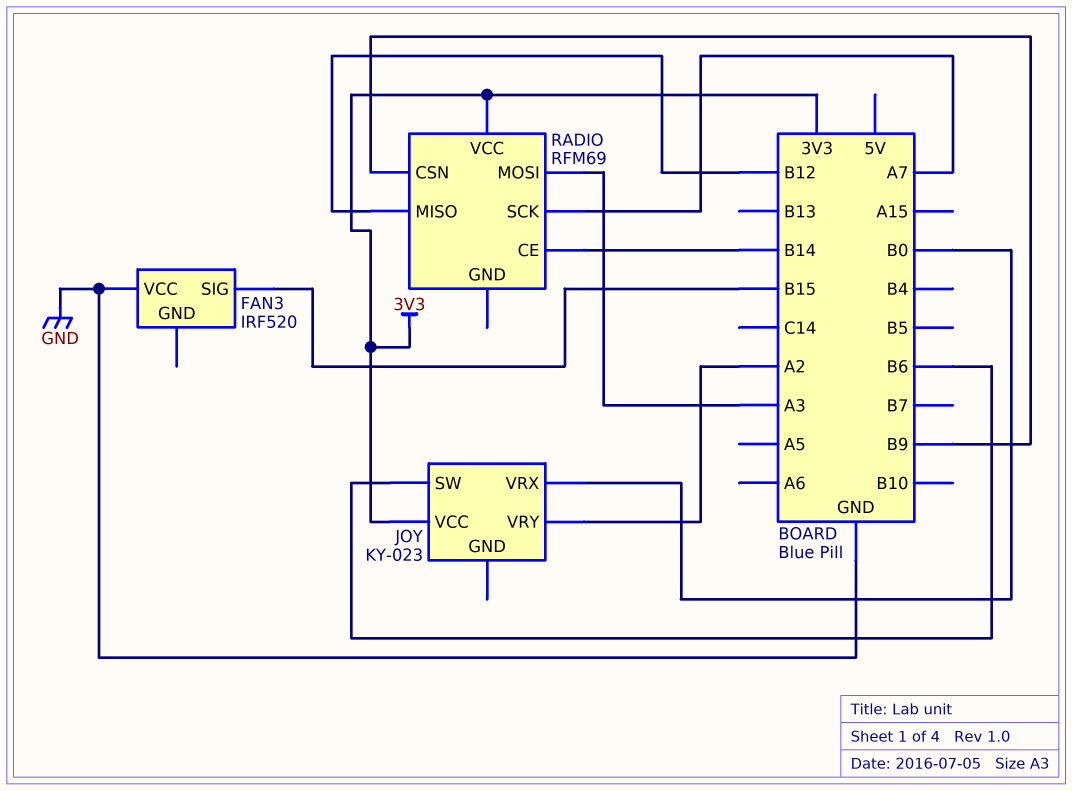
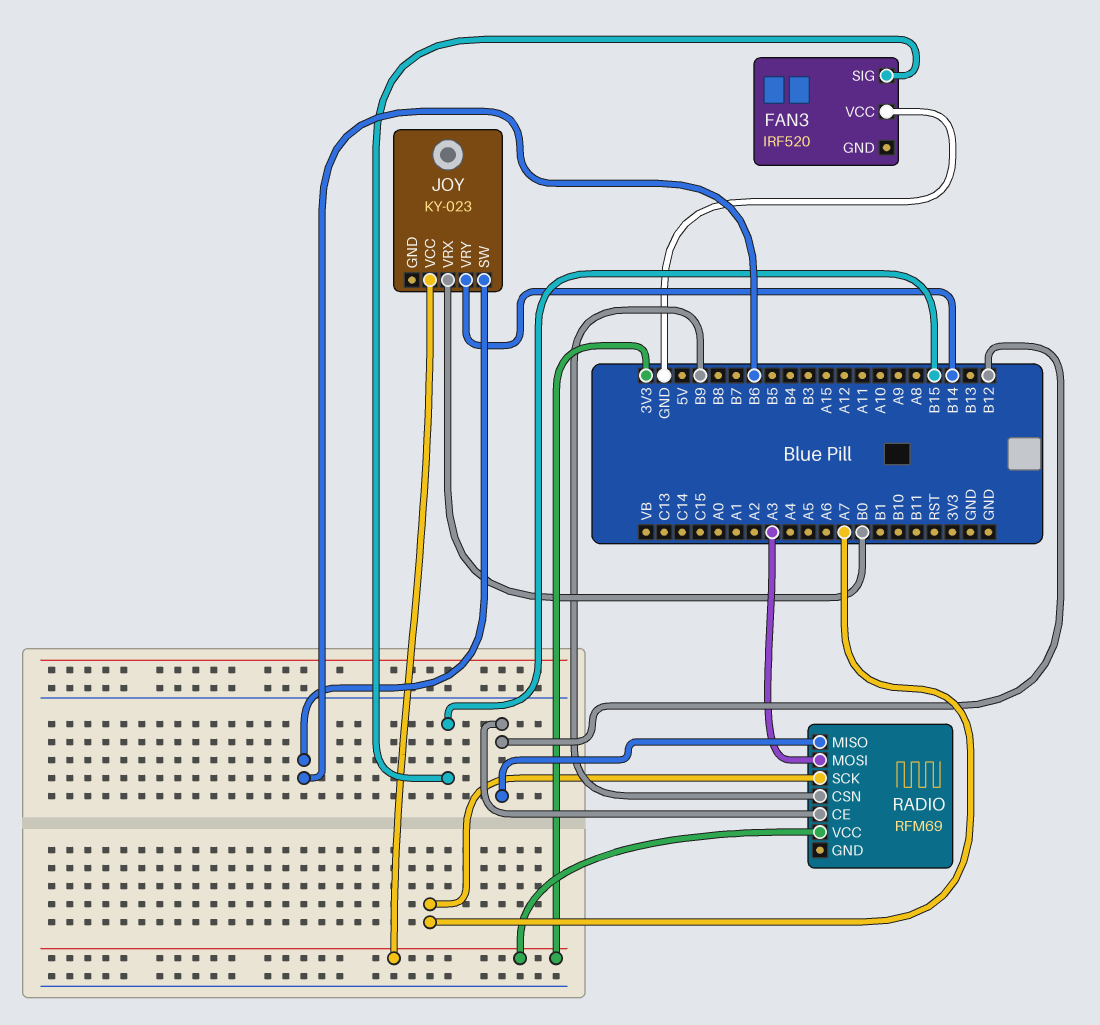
JOY pin VRY: A2 -> B14
RADIO pin CE: B14 -> B12

